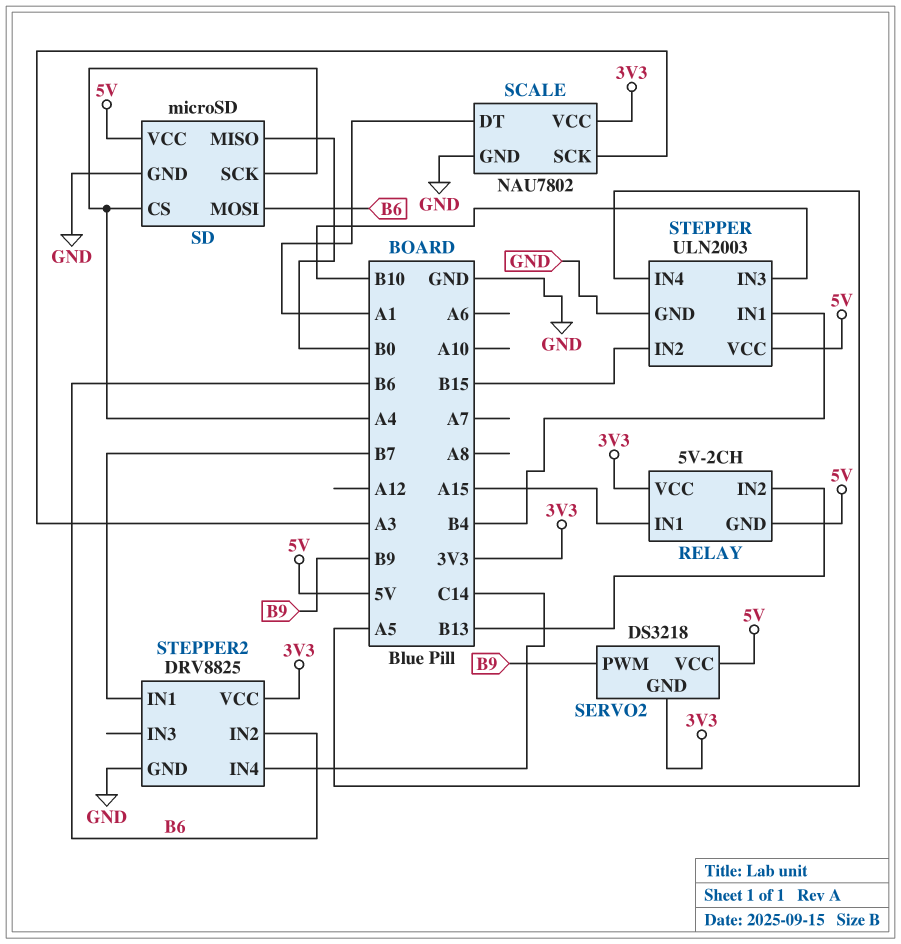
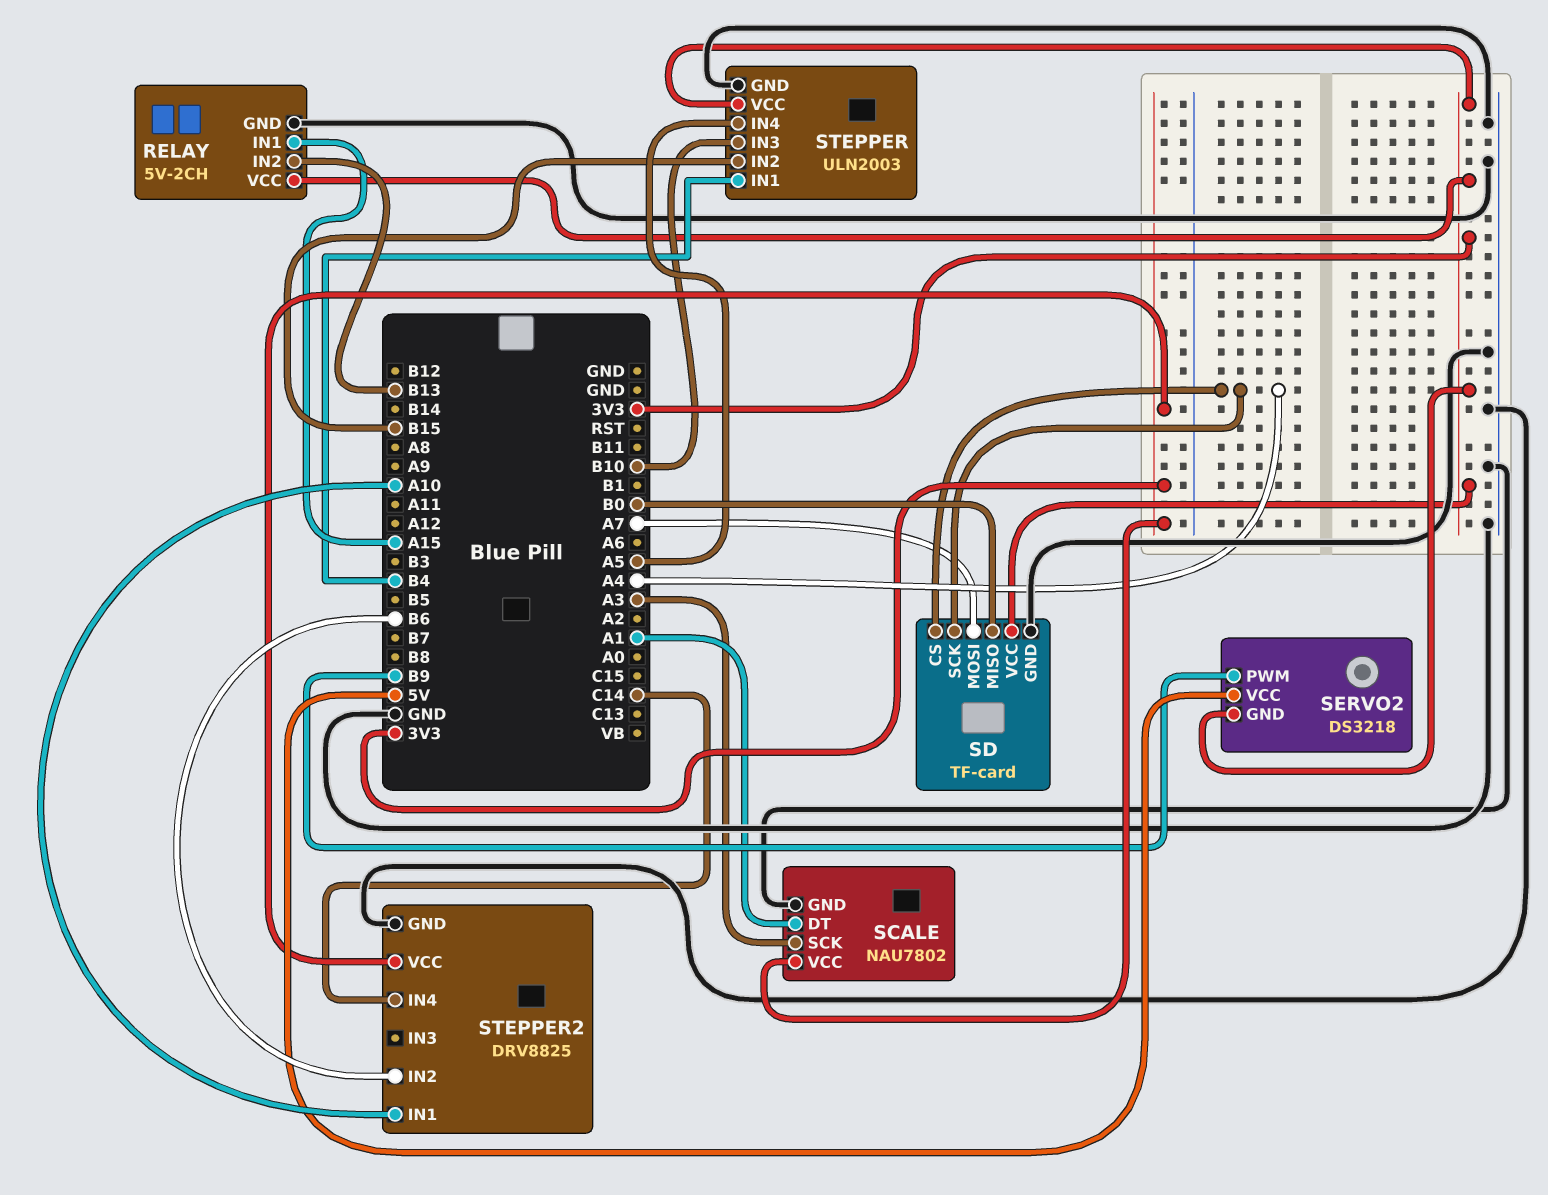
RELAY pin GND: 5V -> GND
SD: microSD -> TF-card
SD pin MOSI: B6 -> A7
SD pin VCC: 5V -> 3V3
STEPPER pin VCC: 5V -> 3V3
STEPPER2 pin IN1: B7 -> A10

